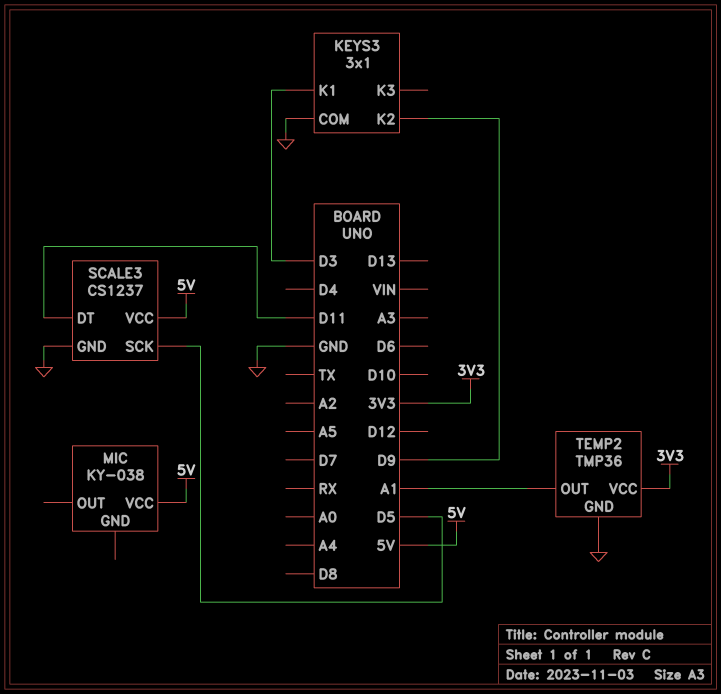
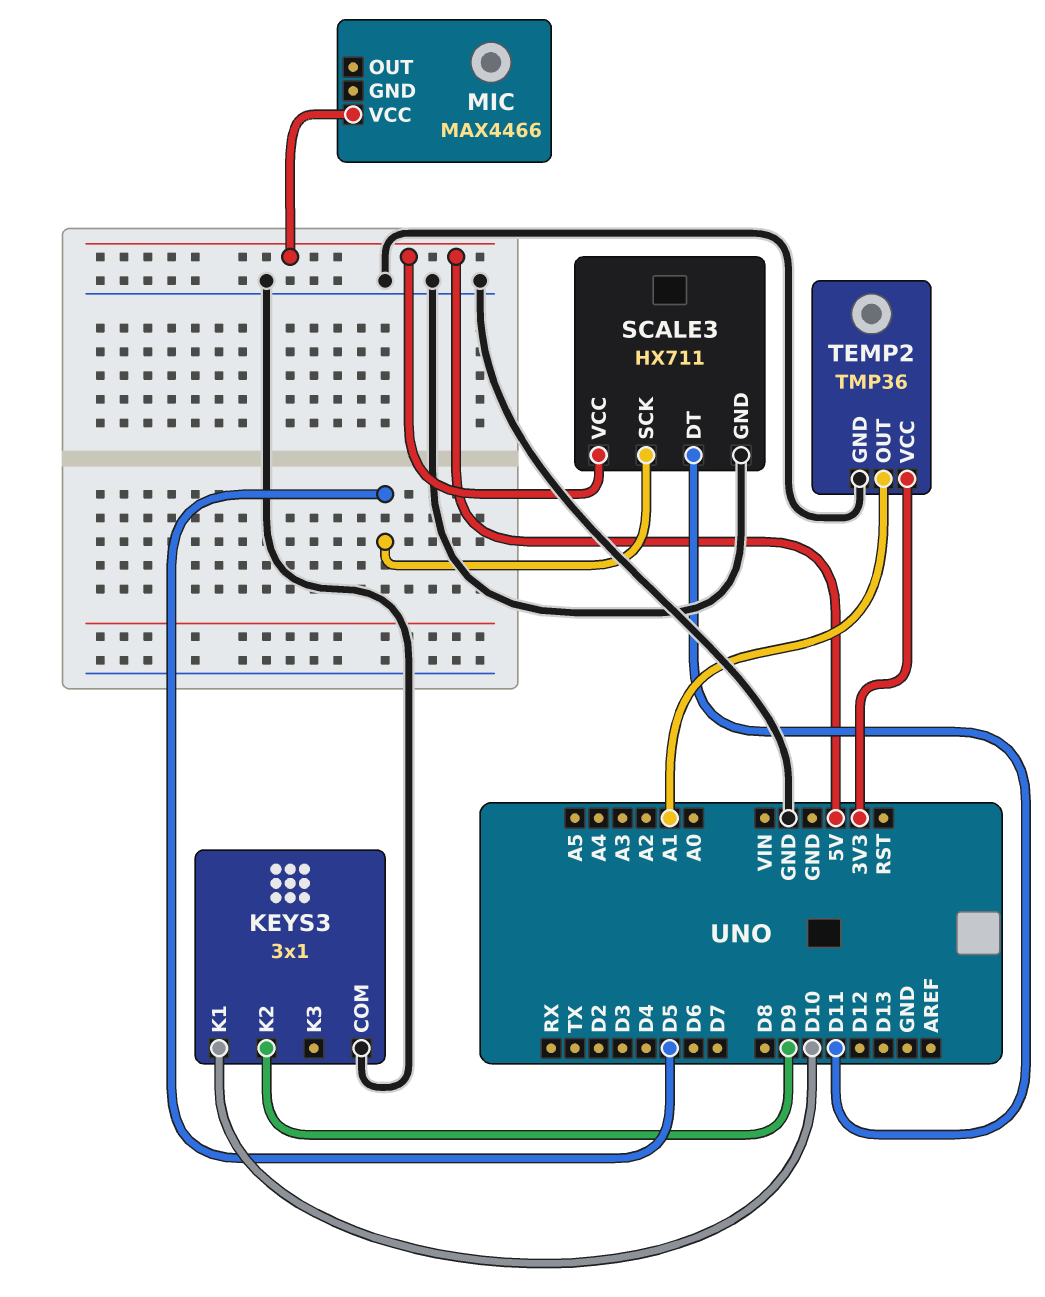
KEYS3 pin K1: D3 -> D10
MIC: KY-038 -> MAX4466
SCALE3: CS1237 -> HX711

